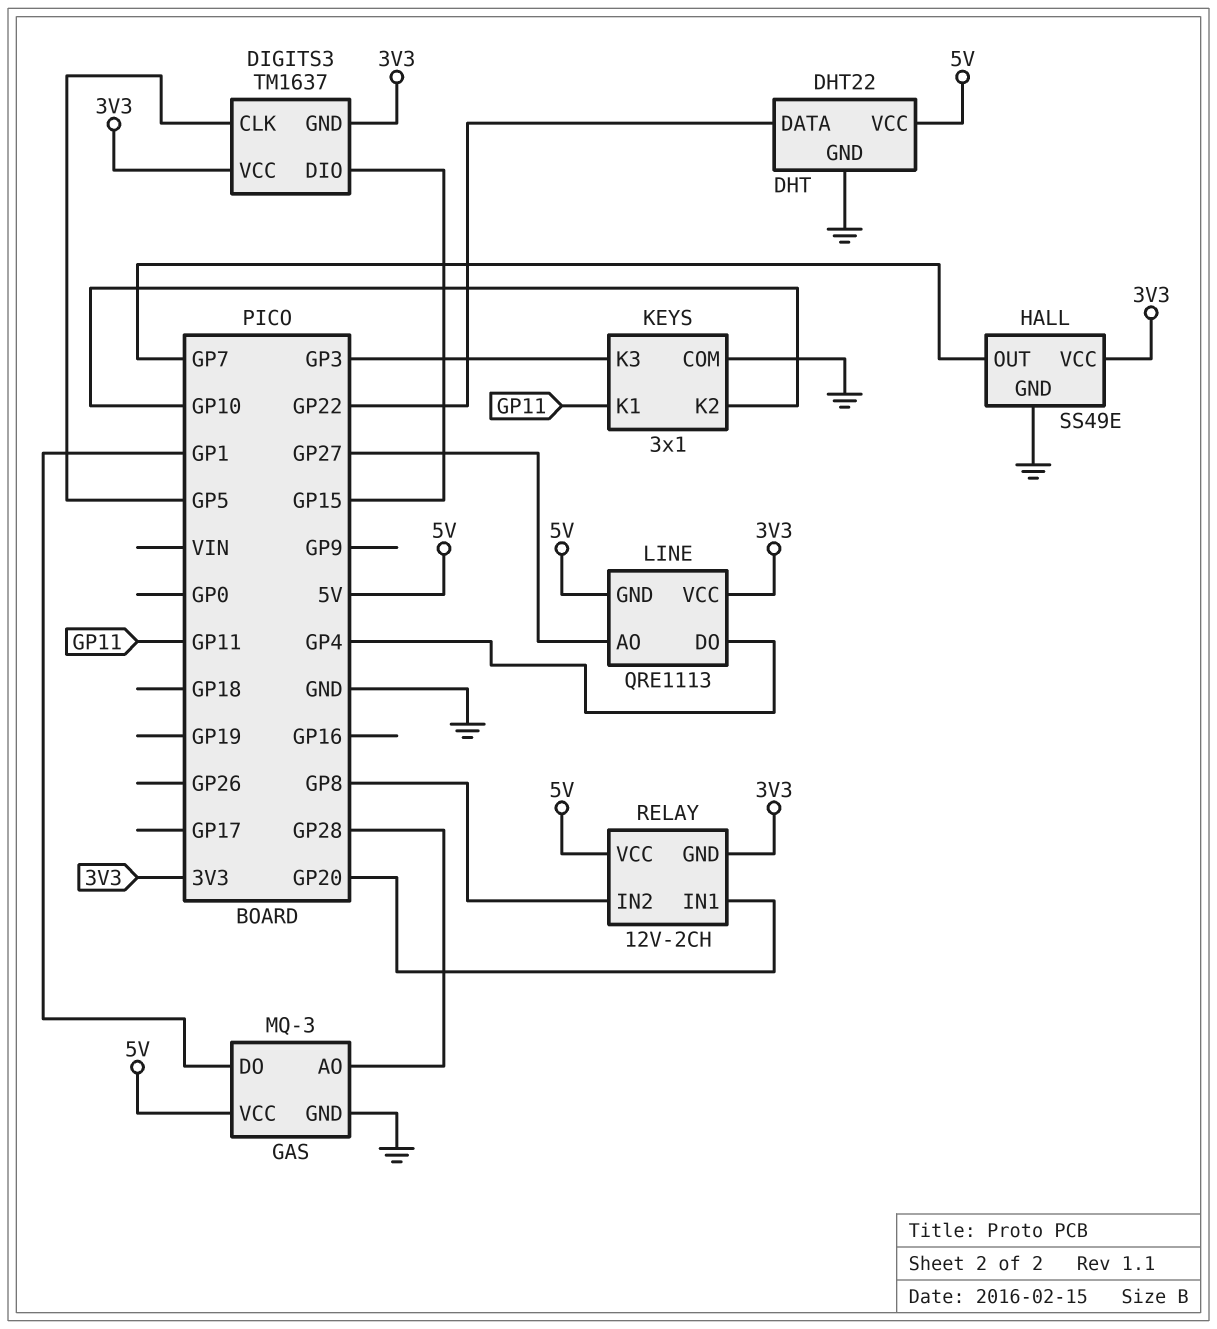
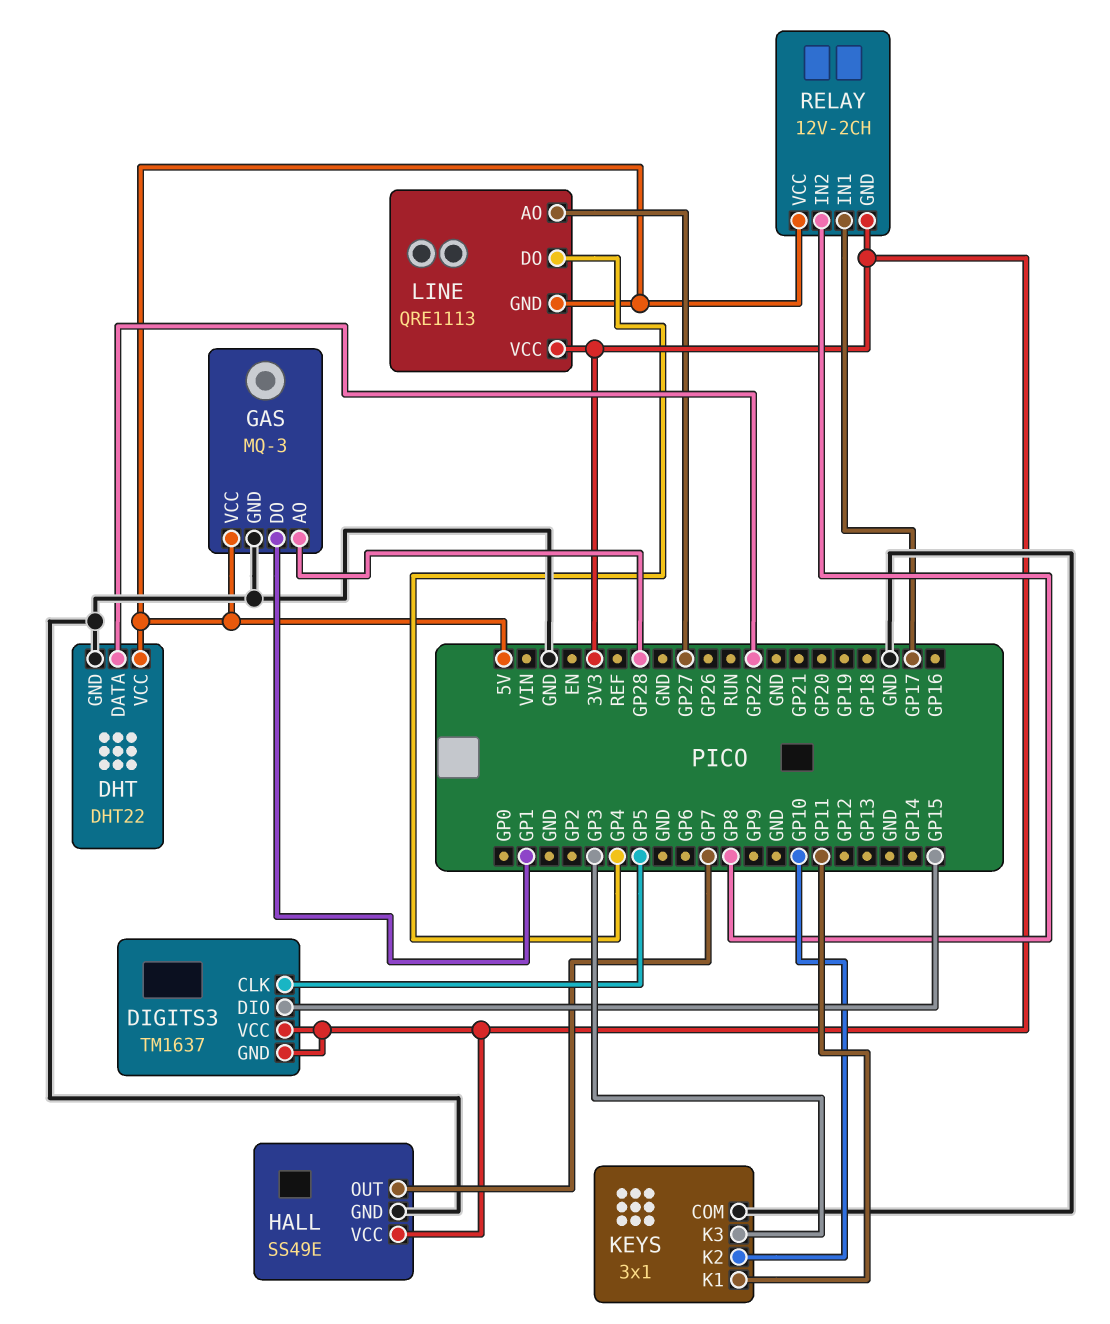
RELAY pin IN1: GP20 -> GP17

